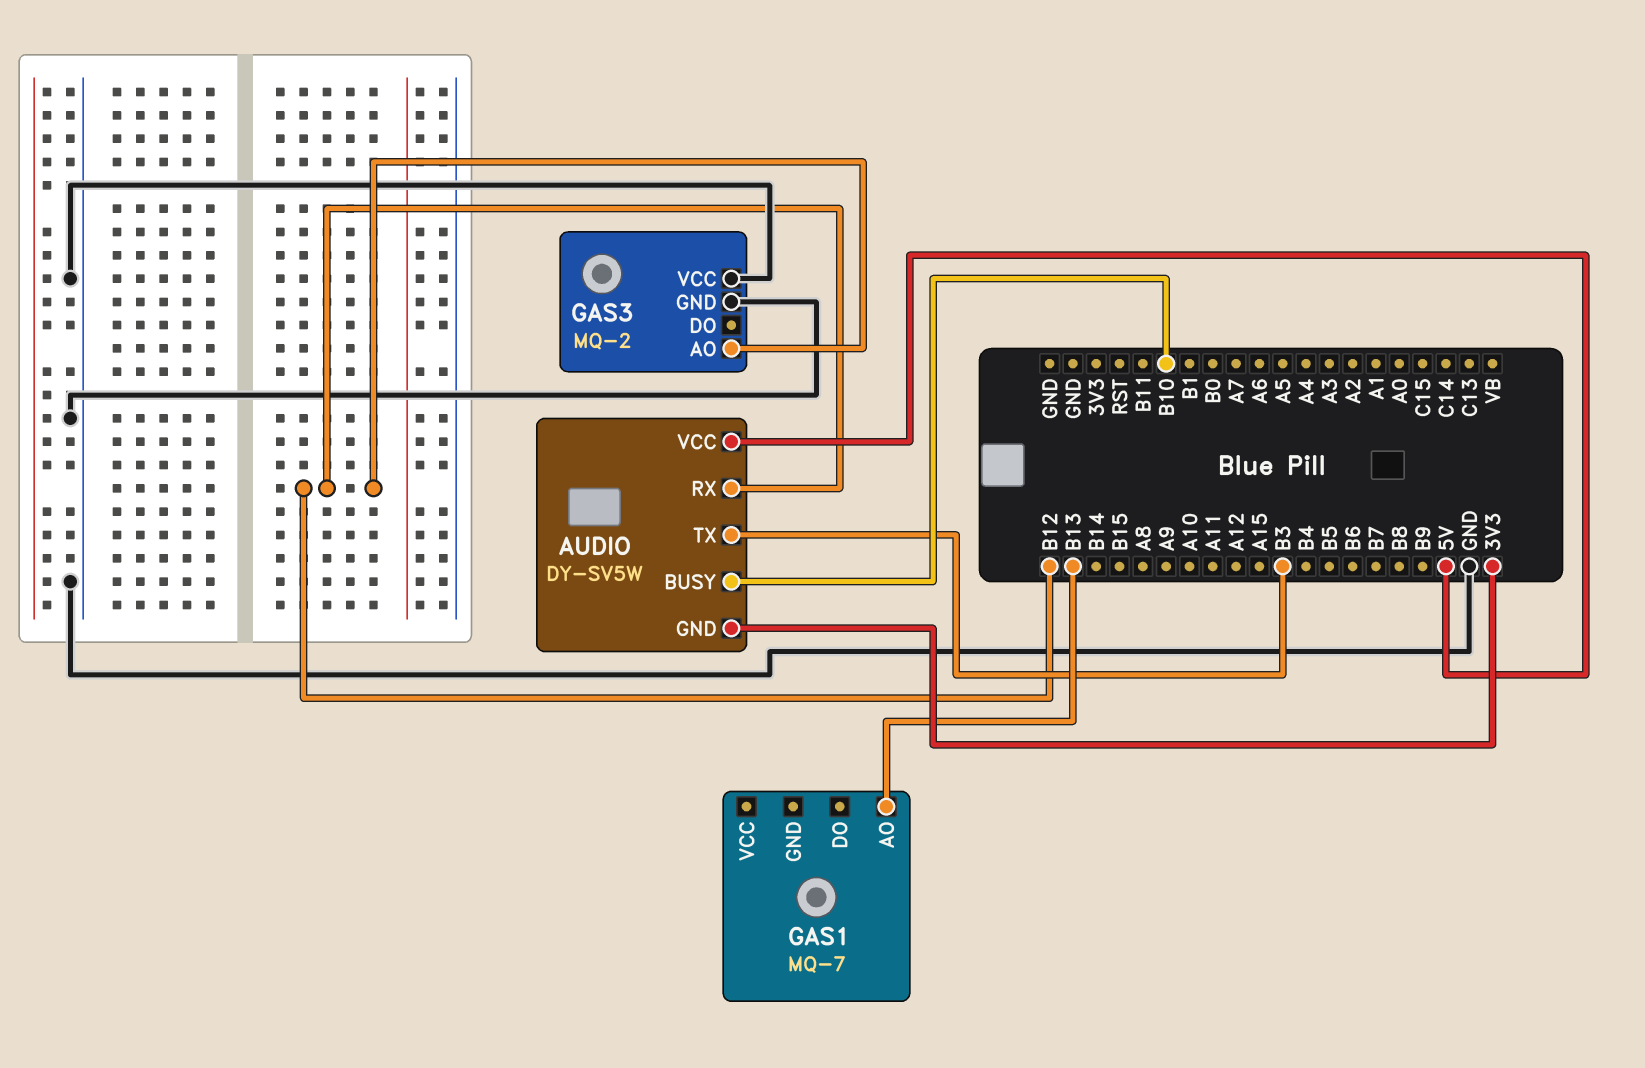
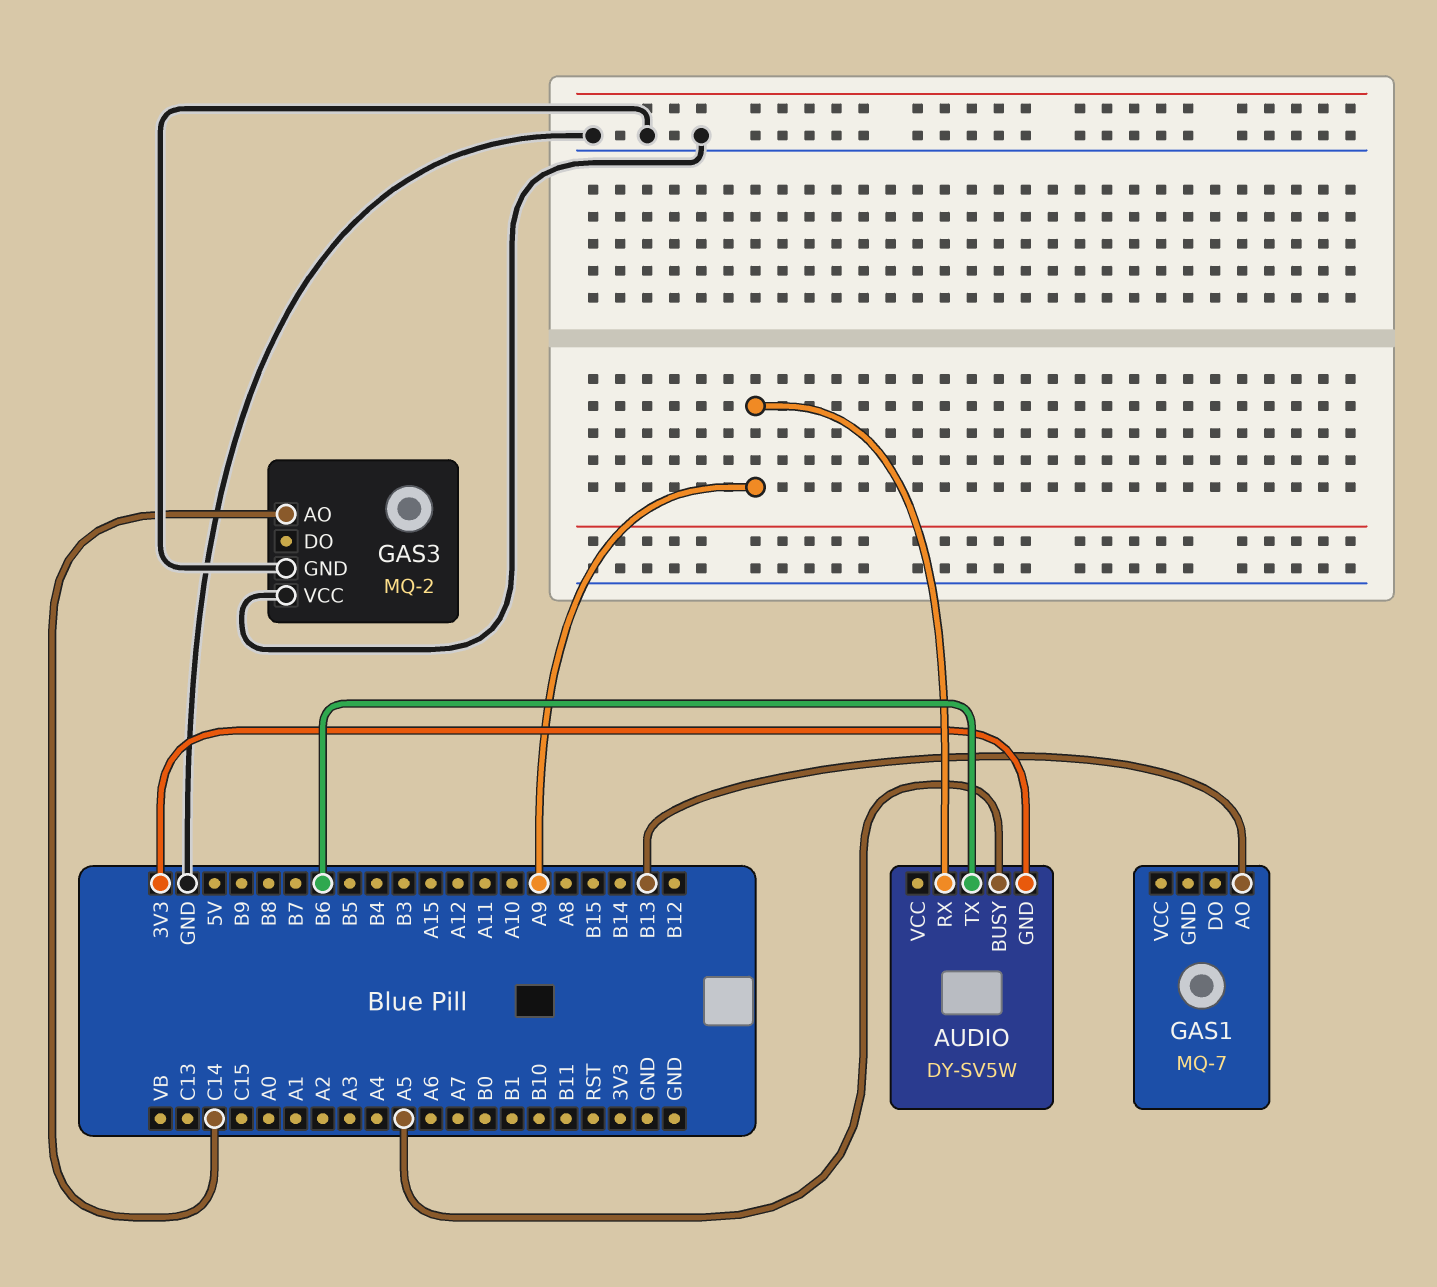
AUDIO pin BUSY: B10 -> A5
AUDIO pin RX: B12 -> A9
AUDIO pin TX: B3 -> B6
AUDIO pin VCC: 5V -> none
GAS3 pin AO: B12 -> C14

